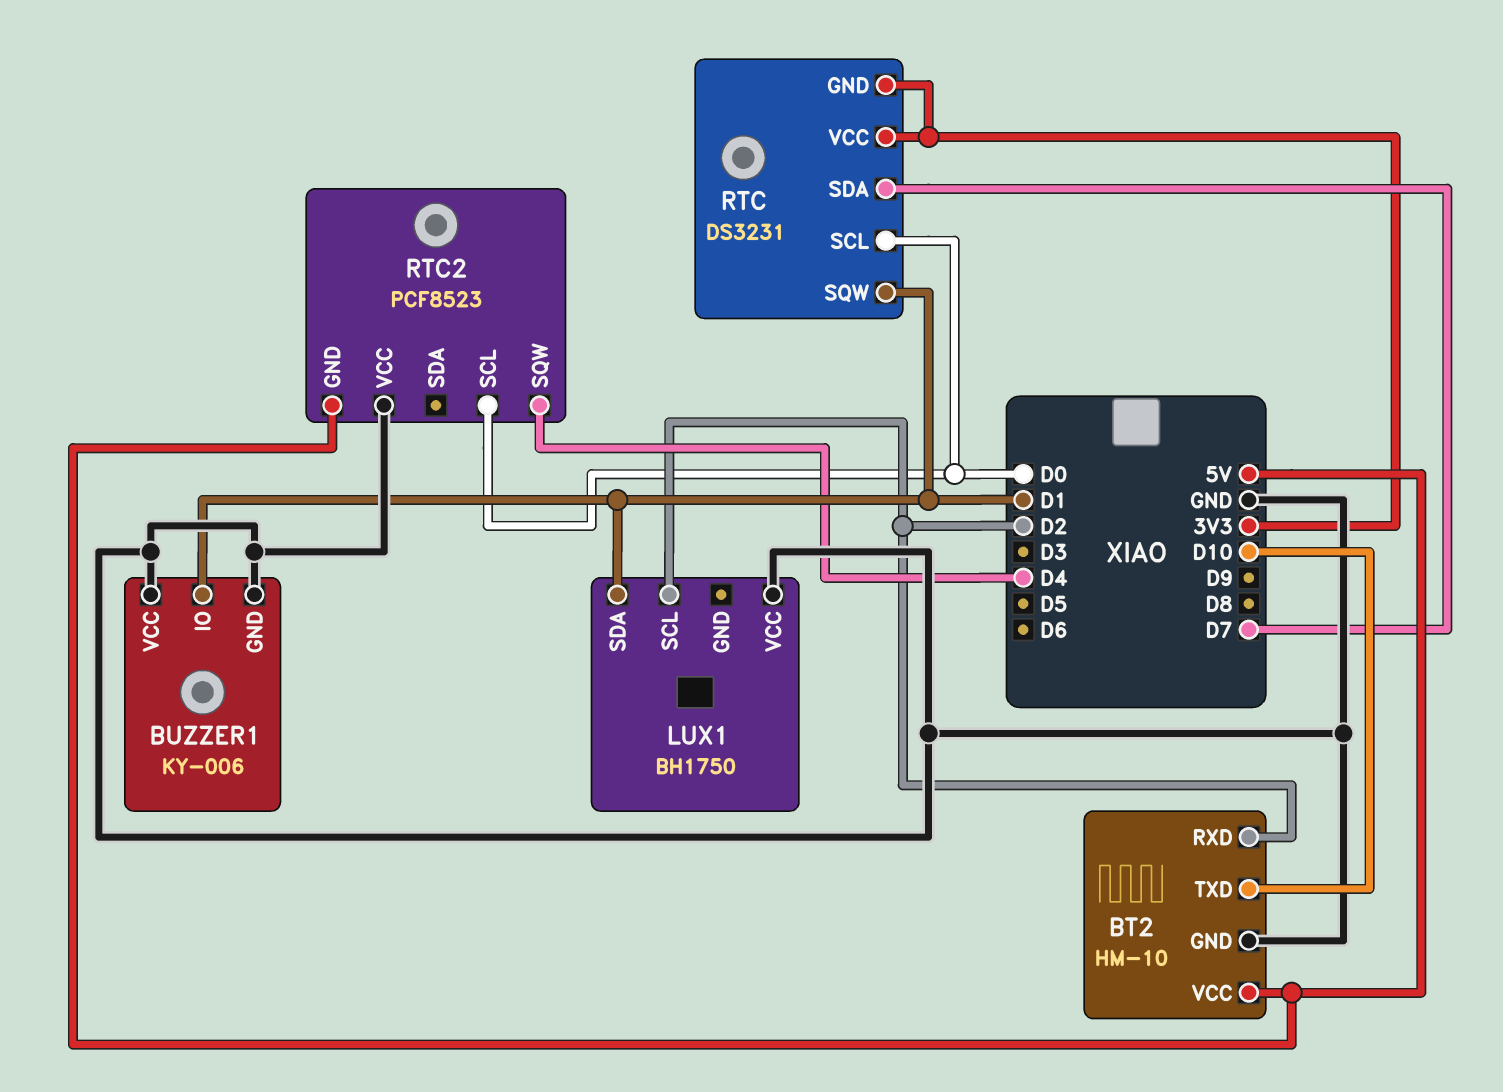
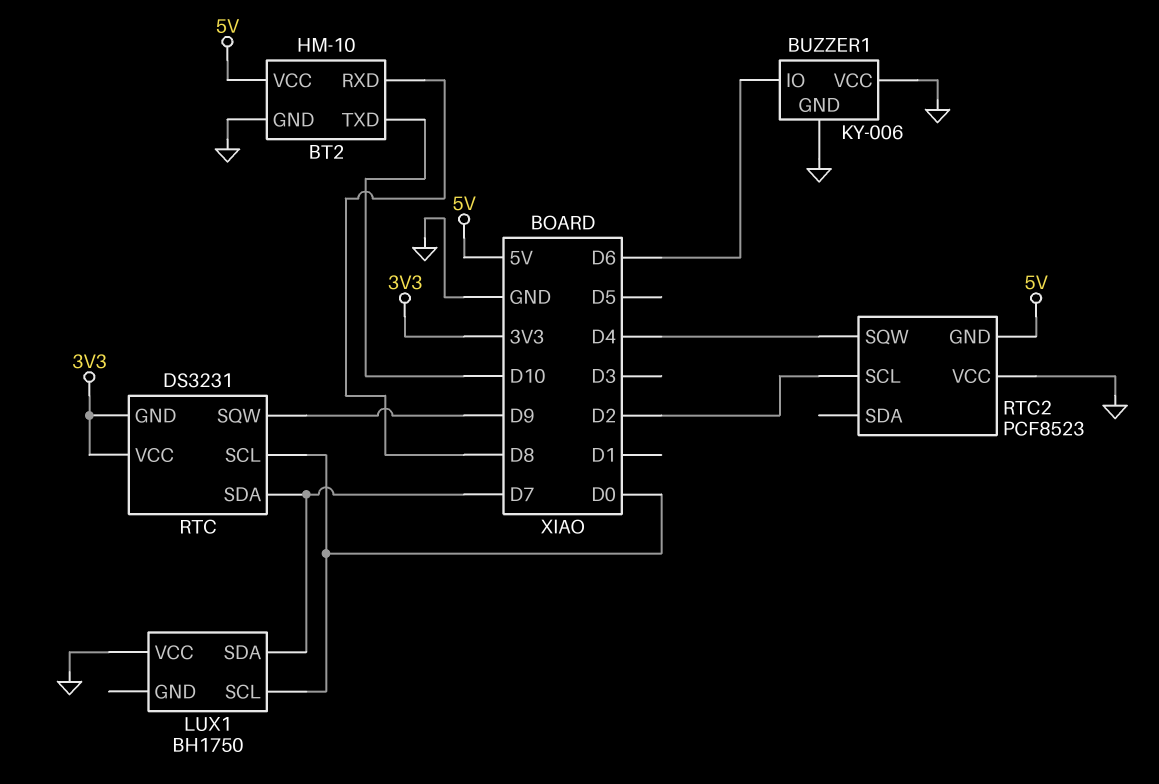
BT2 pin RXD: D2 -> D8
BUZZER1 pin IO: D1 -> D6
LUX1 pin SCL: D2 -> D0
LUX1 pin SDA: D1 -> D7
RTC pin SQW: D1 -> D9
RTC2 pin SCL: D0 -> D2

